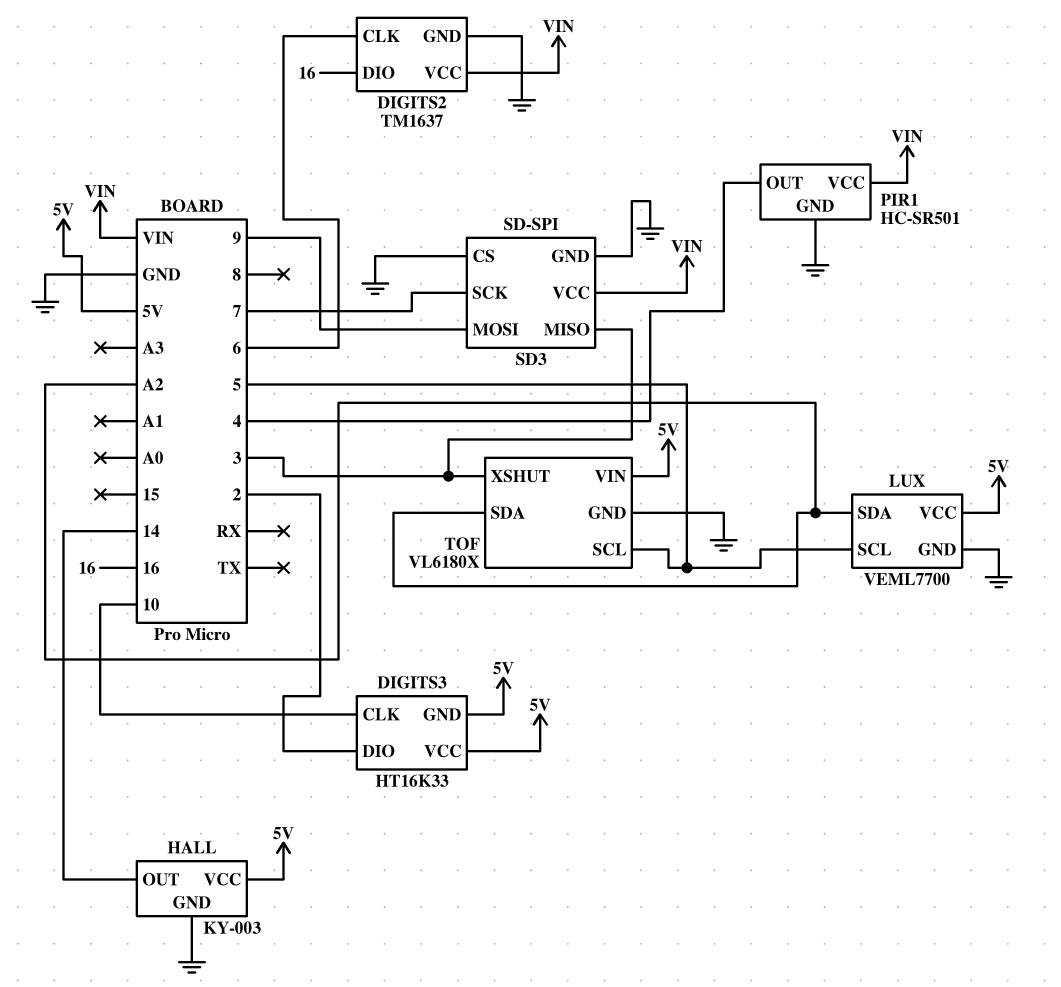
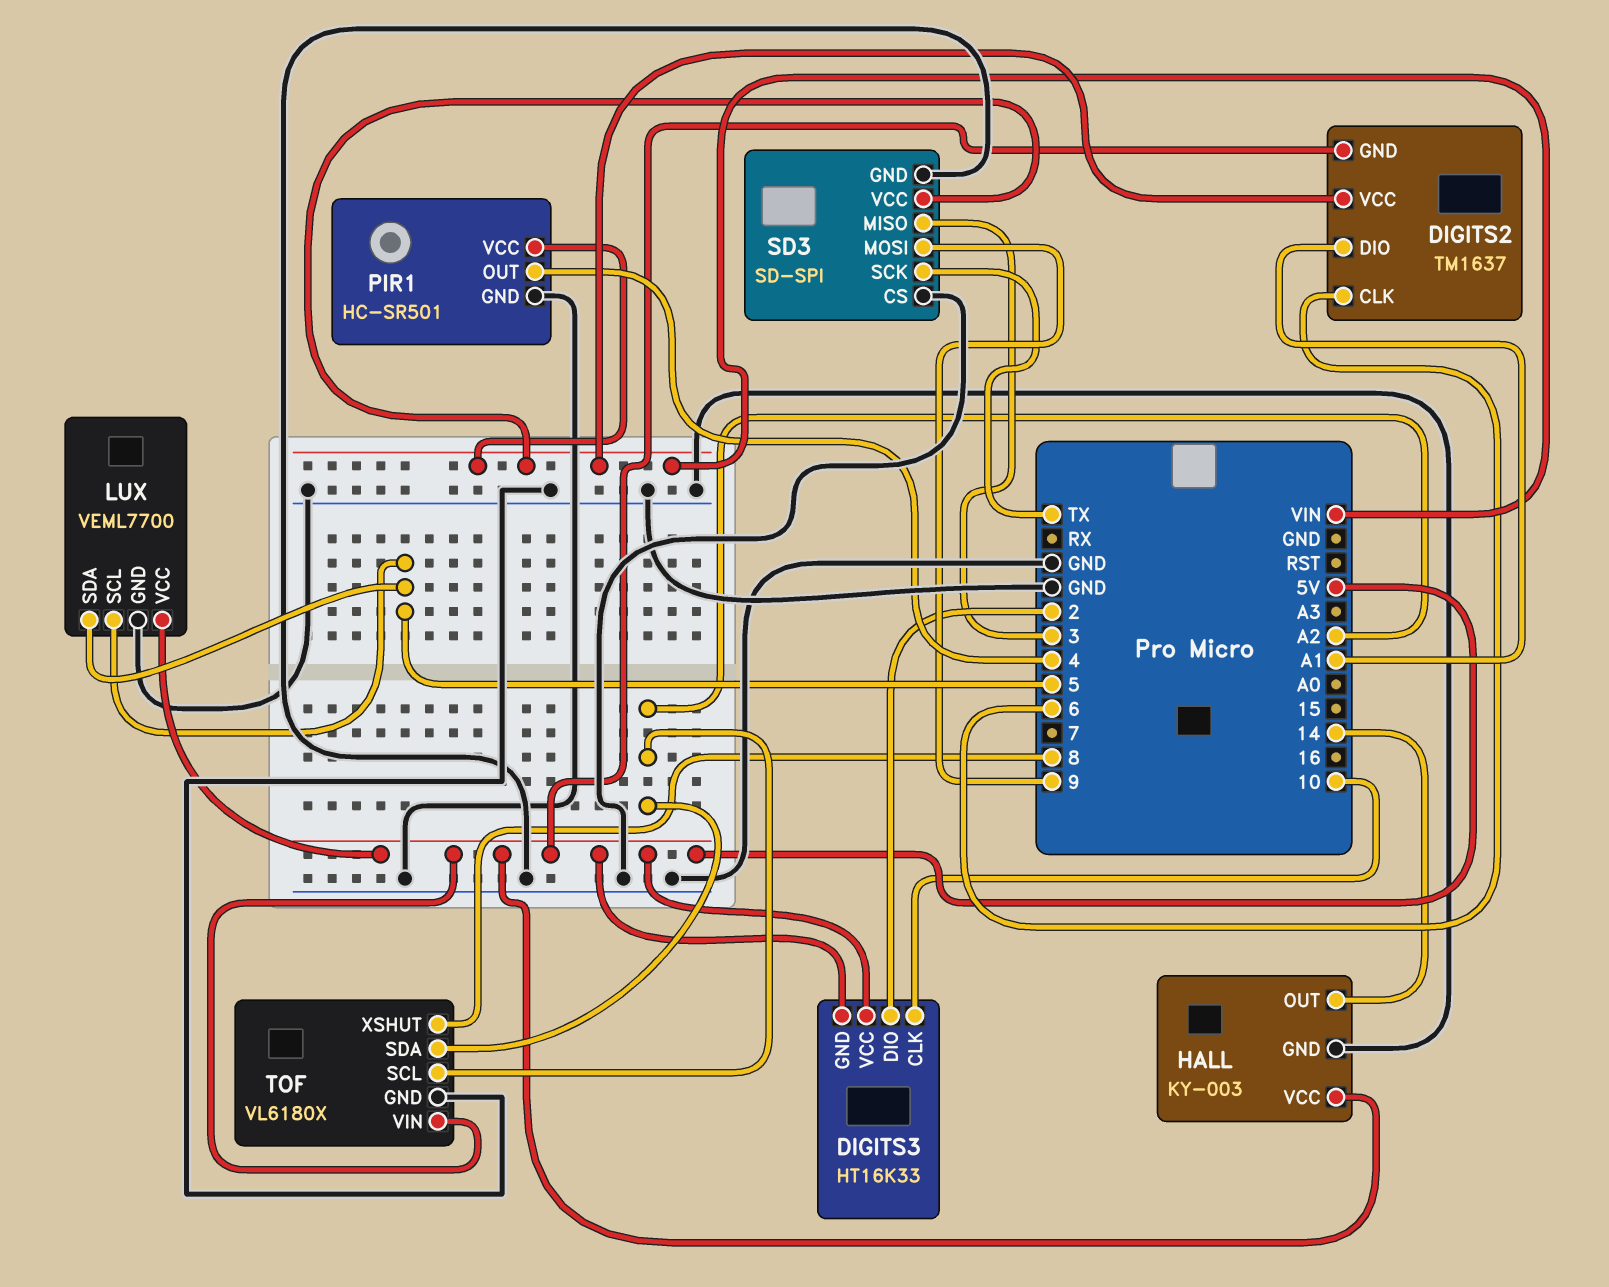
DIGITS2 pin DIO: 16 -> A1
DIGITS2 pin GND: GND -> 5V
LUX pin SDA: A2 -> 5
SD3 pin SCK: 7 -> TX
TOF pin SCL: 5 -> A2
TOF pin XSHUT: 3 -> 8

